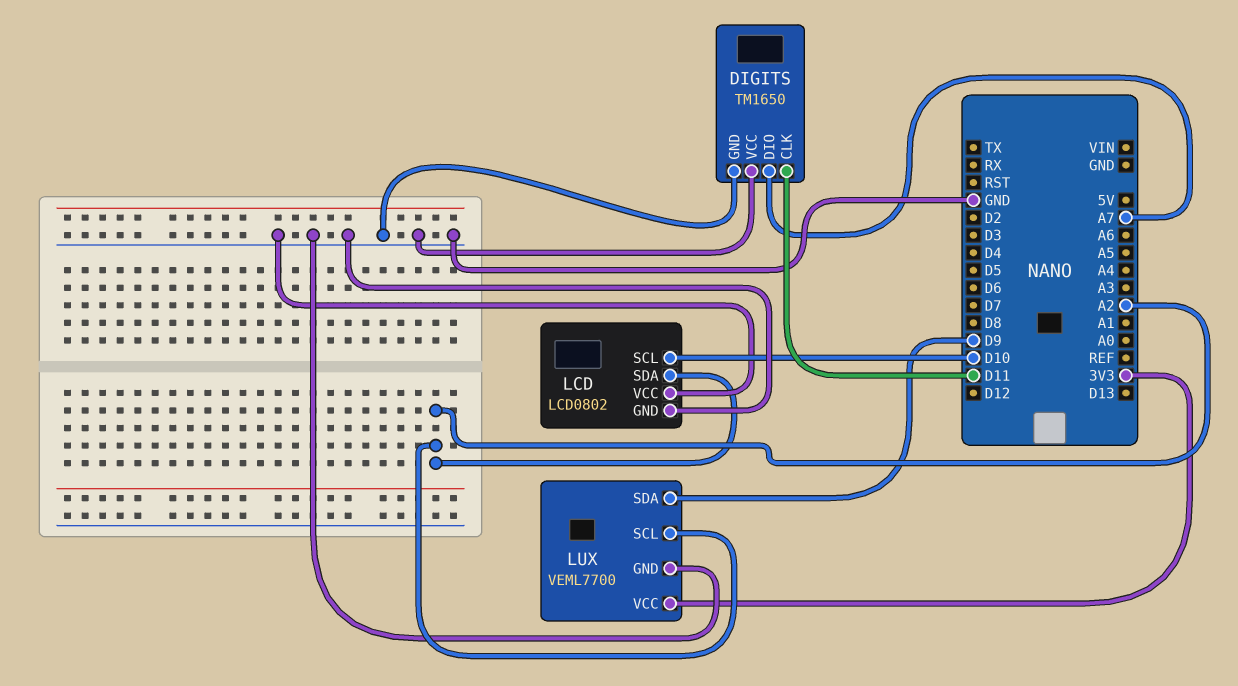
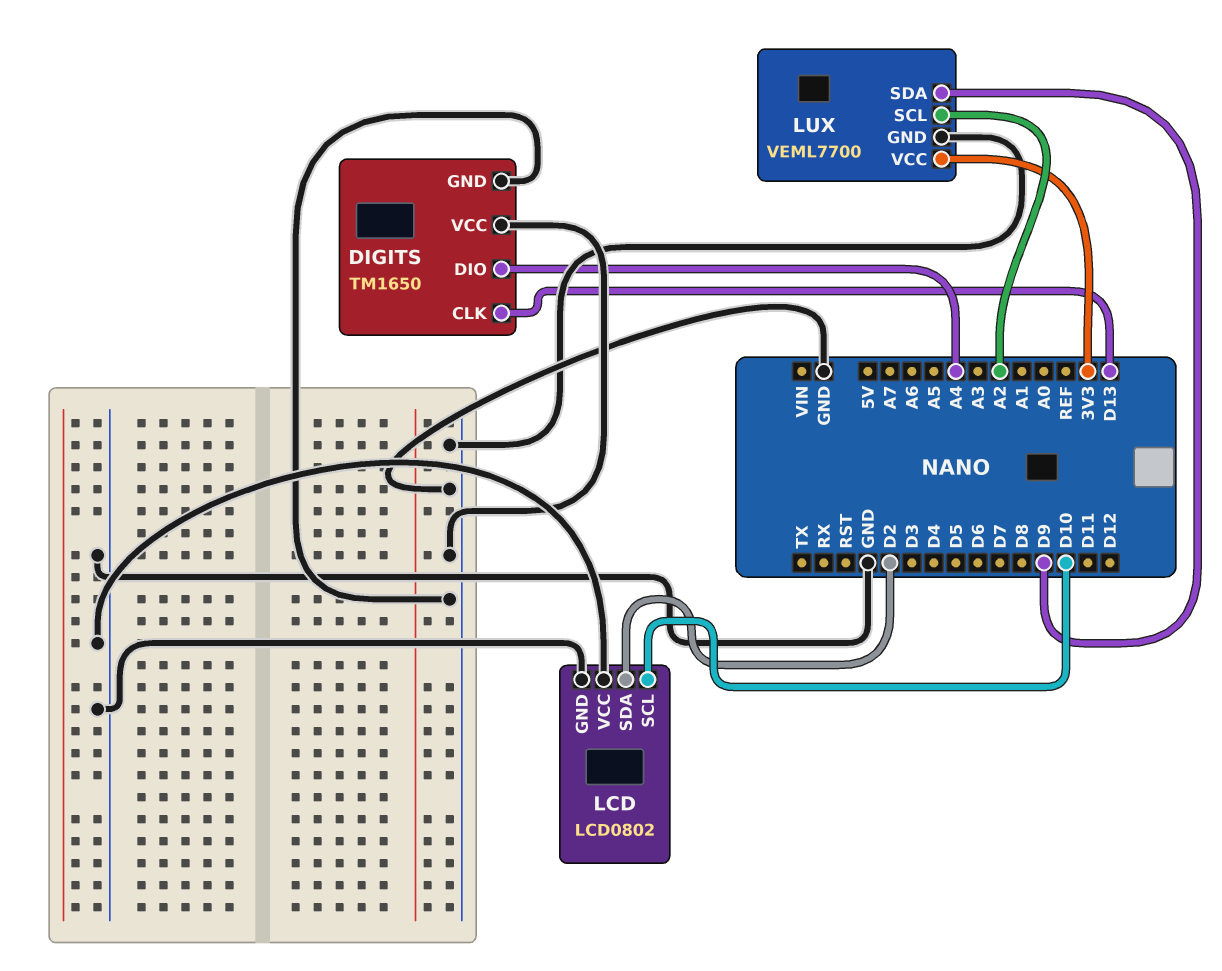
DIGITS pin CLK: D11 -> D13
DIGITS pin DIO: A7 -> A4
LCD pin SDA: A2 -> D2

